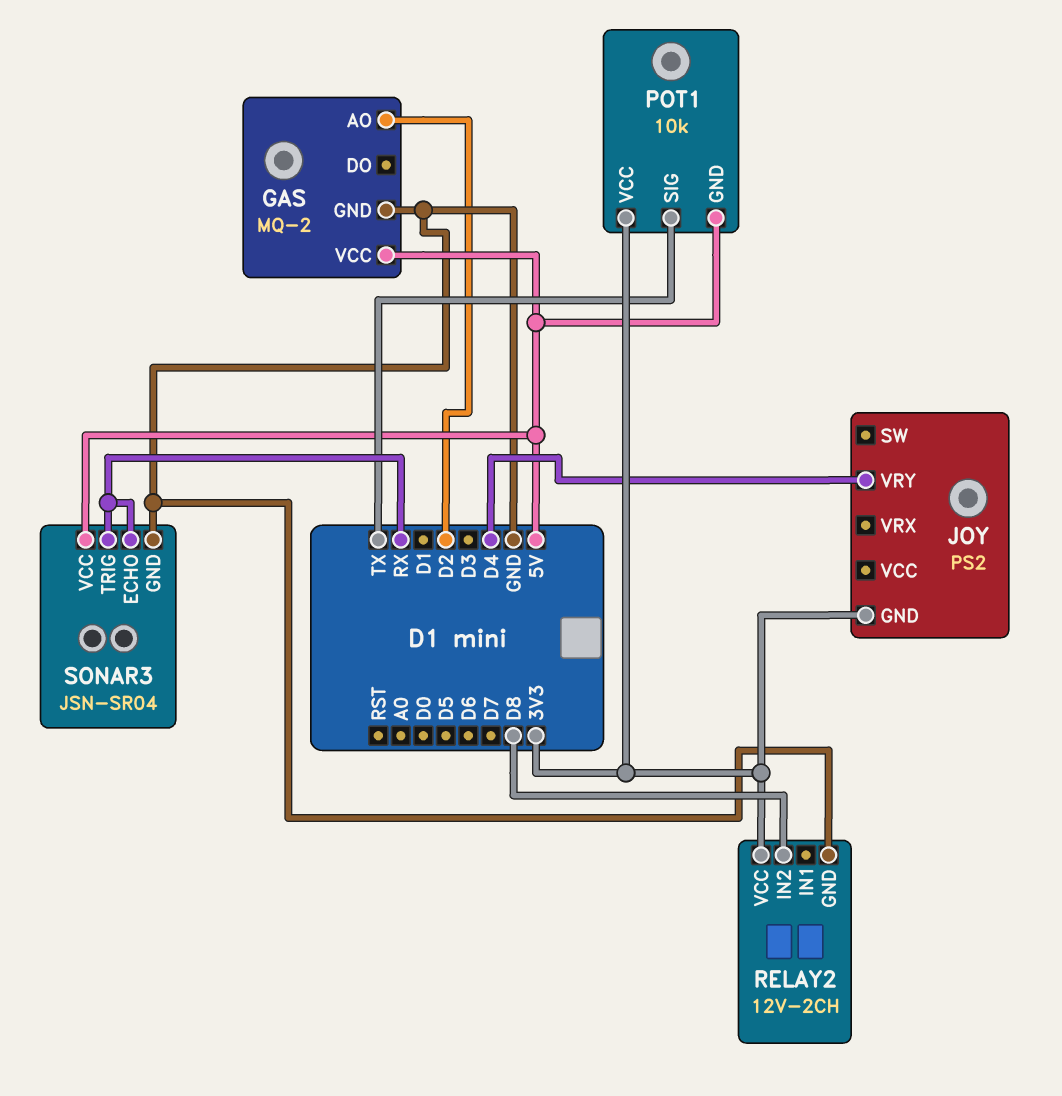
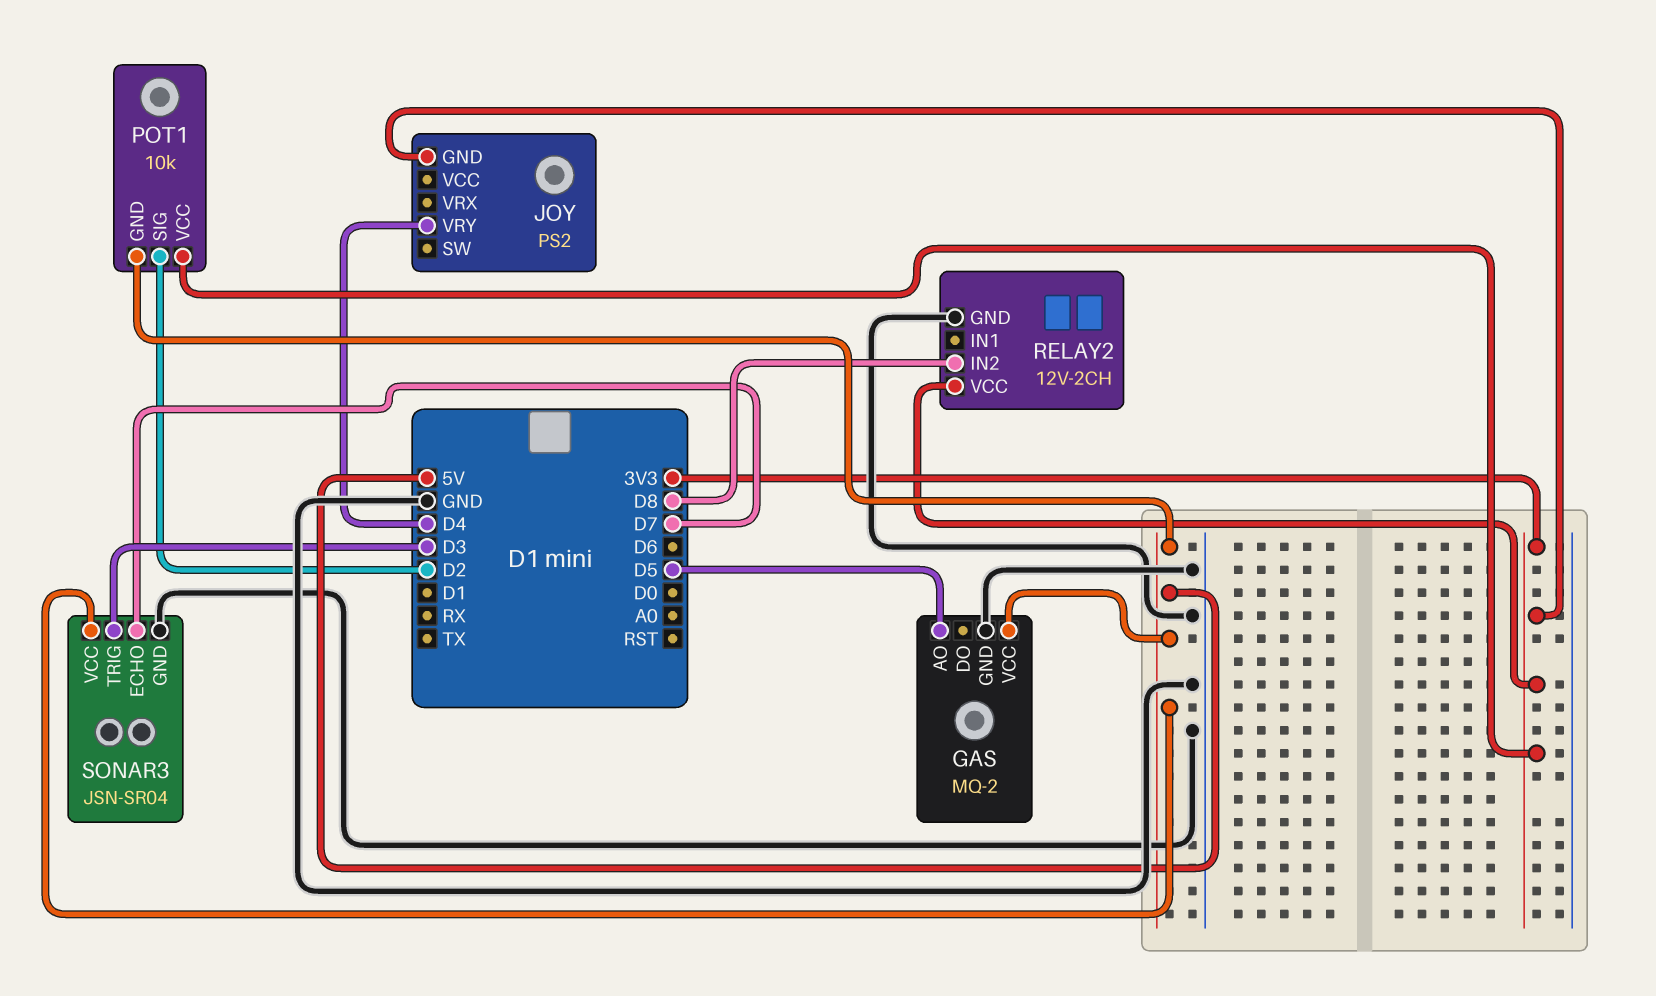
GAS pin AO: D2 -> D5
POT1 pin SIG: TX -> D2
SONAR3 pin ECHO: RX -> D7
SONAR3 pin TRIG: RX -> D3

